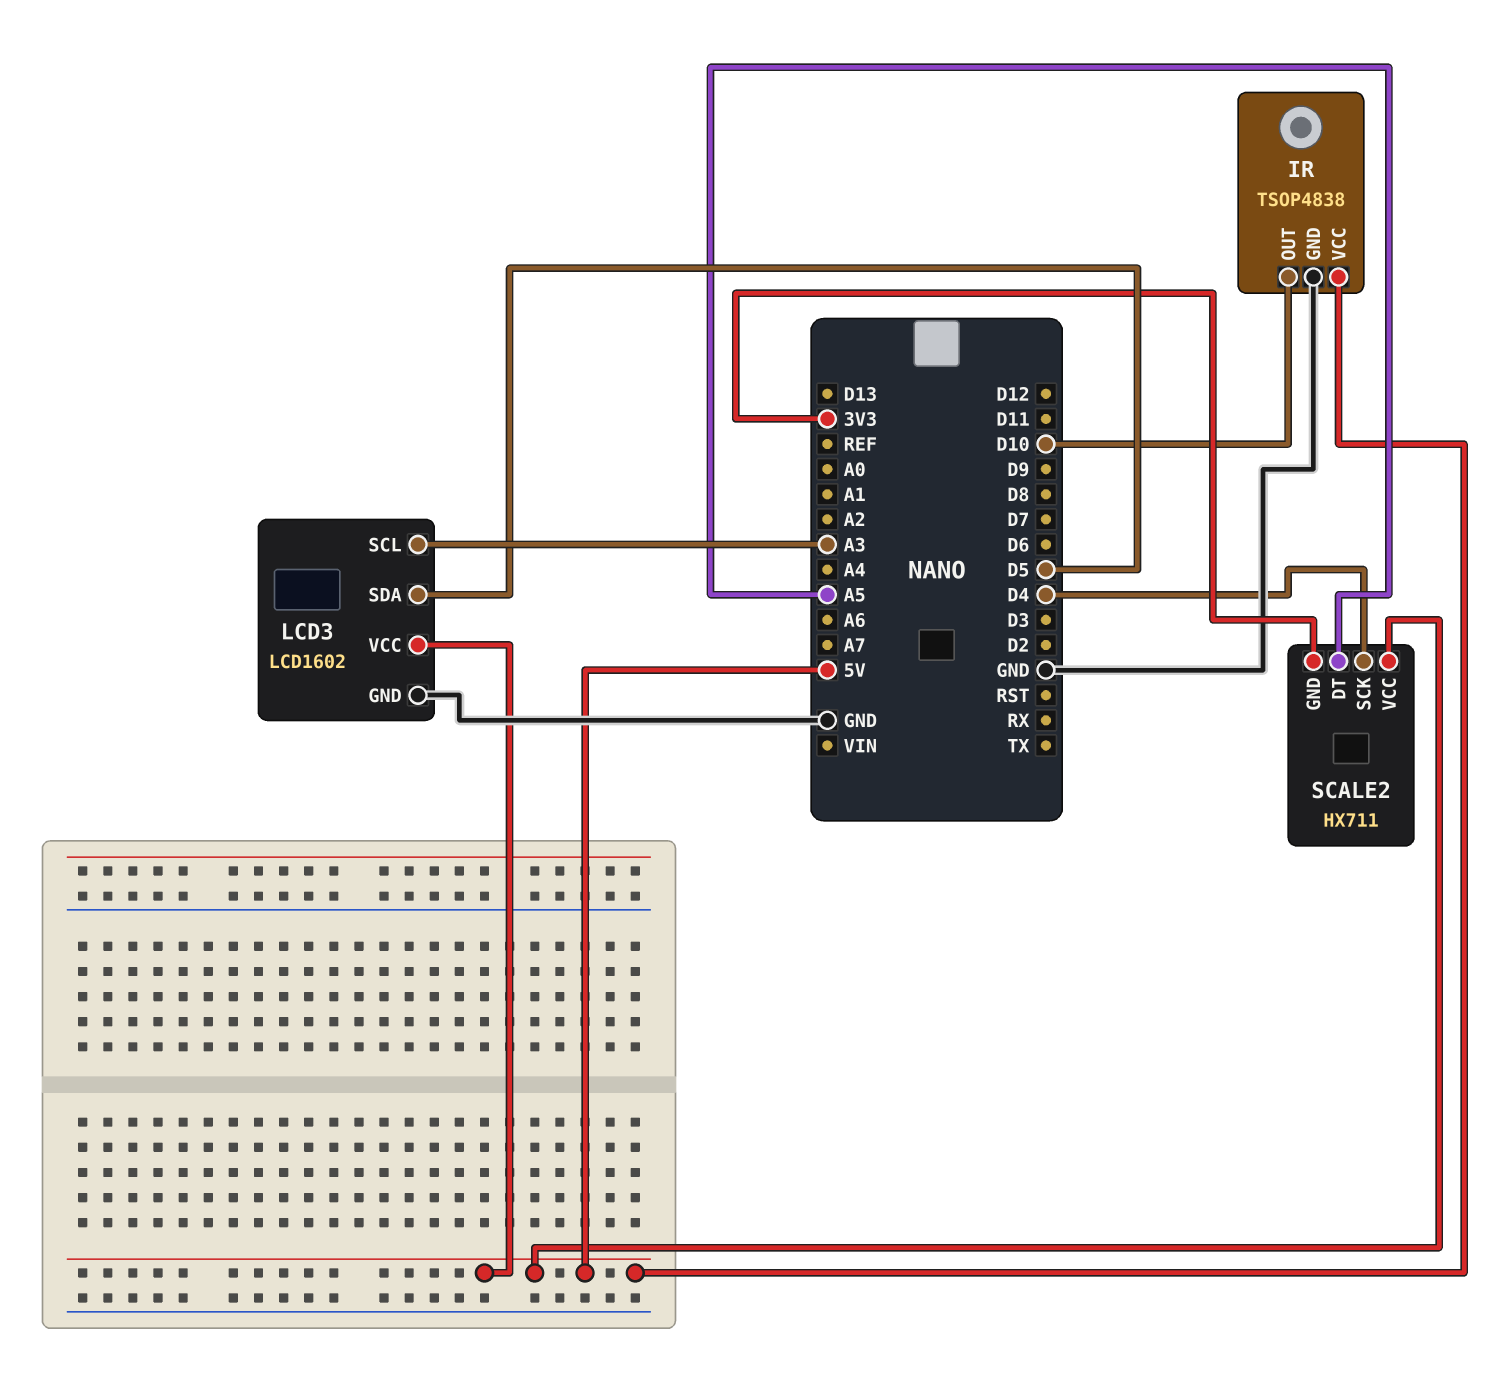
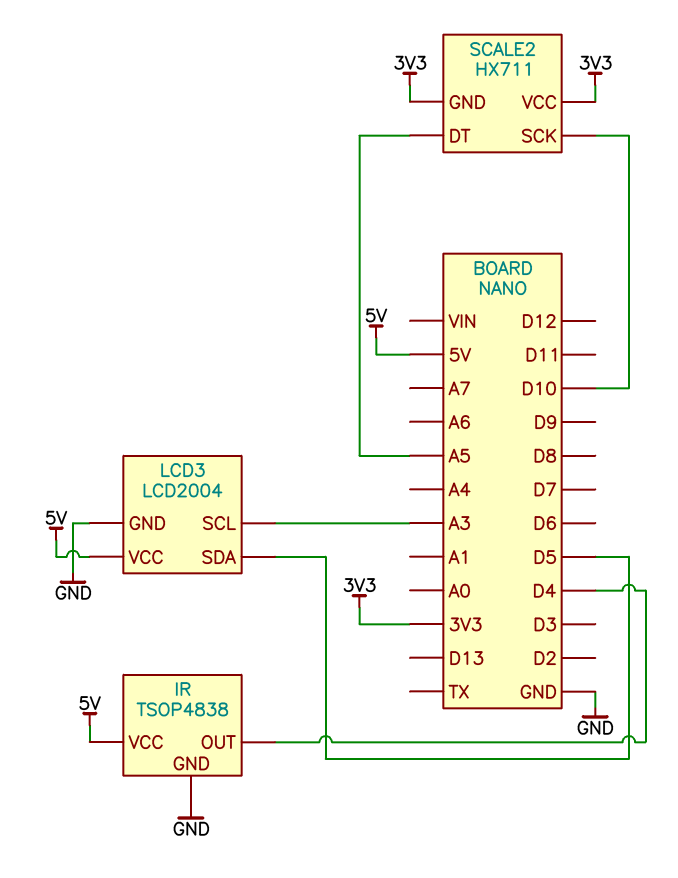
IR pin OUT: D10 -> D4
LCD3: LCD1602 -> LCD2004
SCALE2 pin SCK: D4 -> D10
SCALE2 pin VCC: 5V -> 3V3

